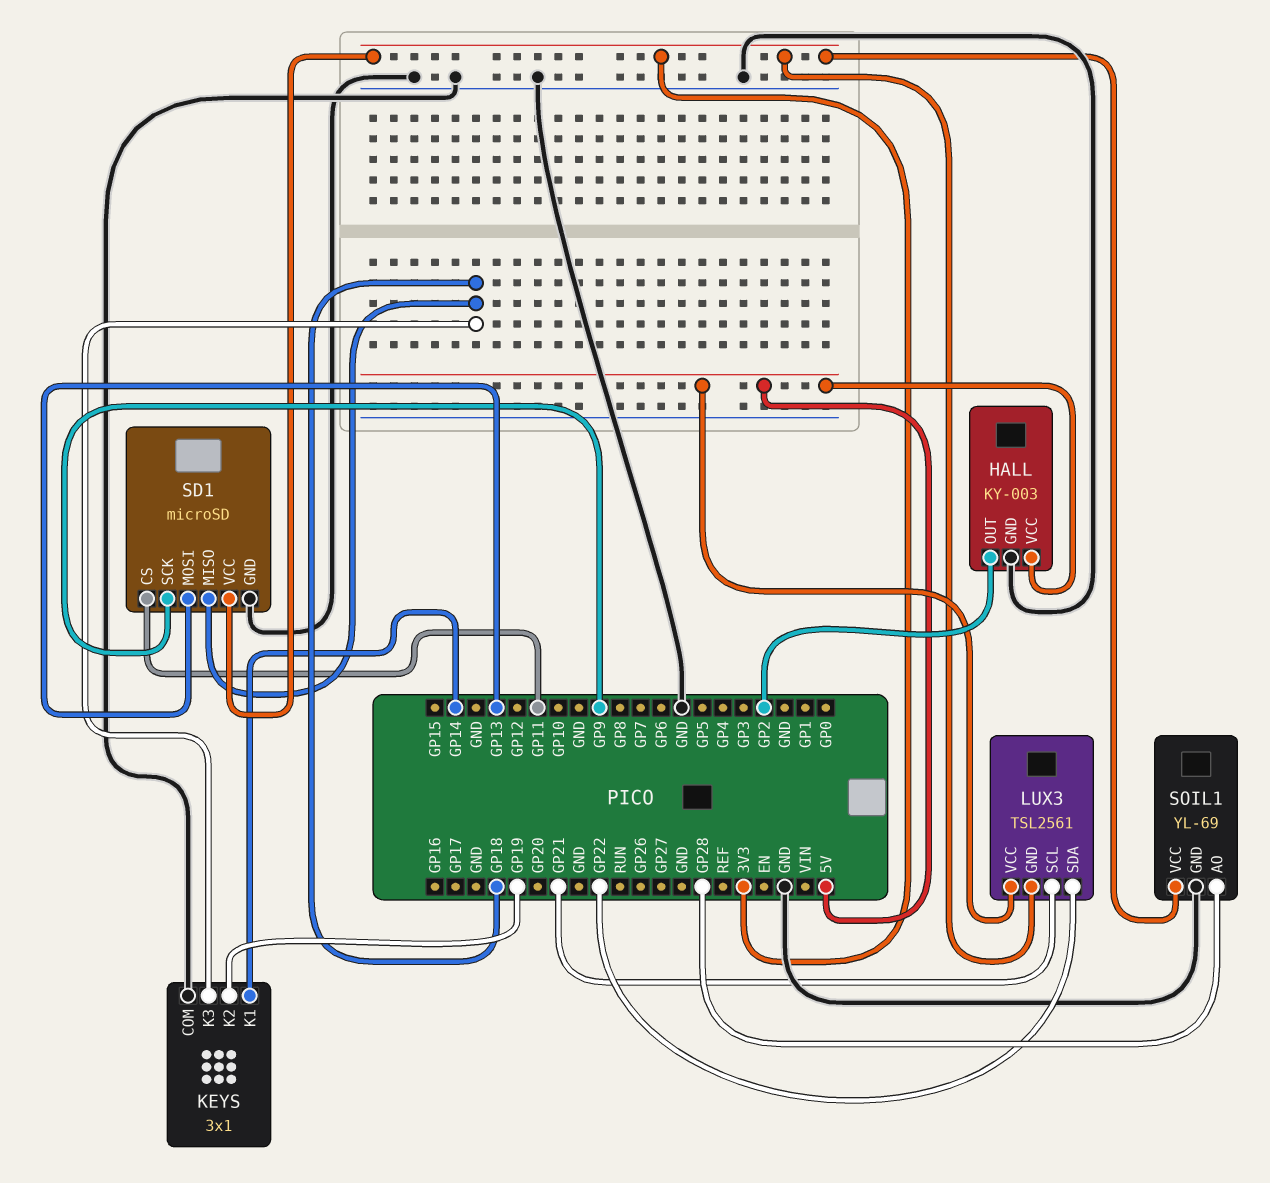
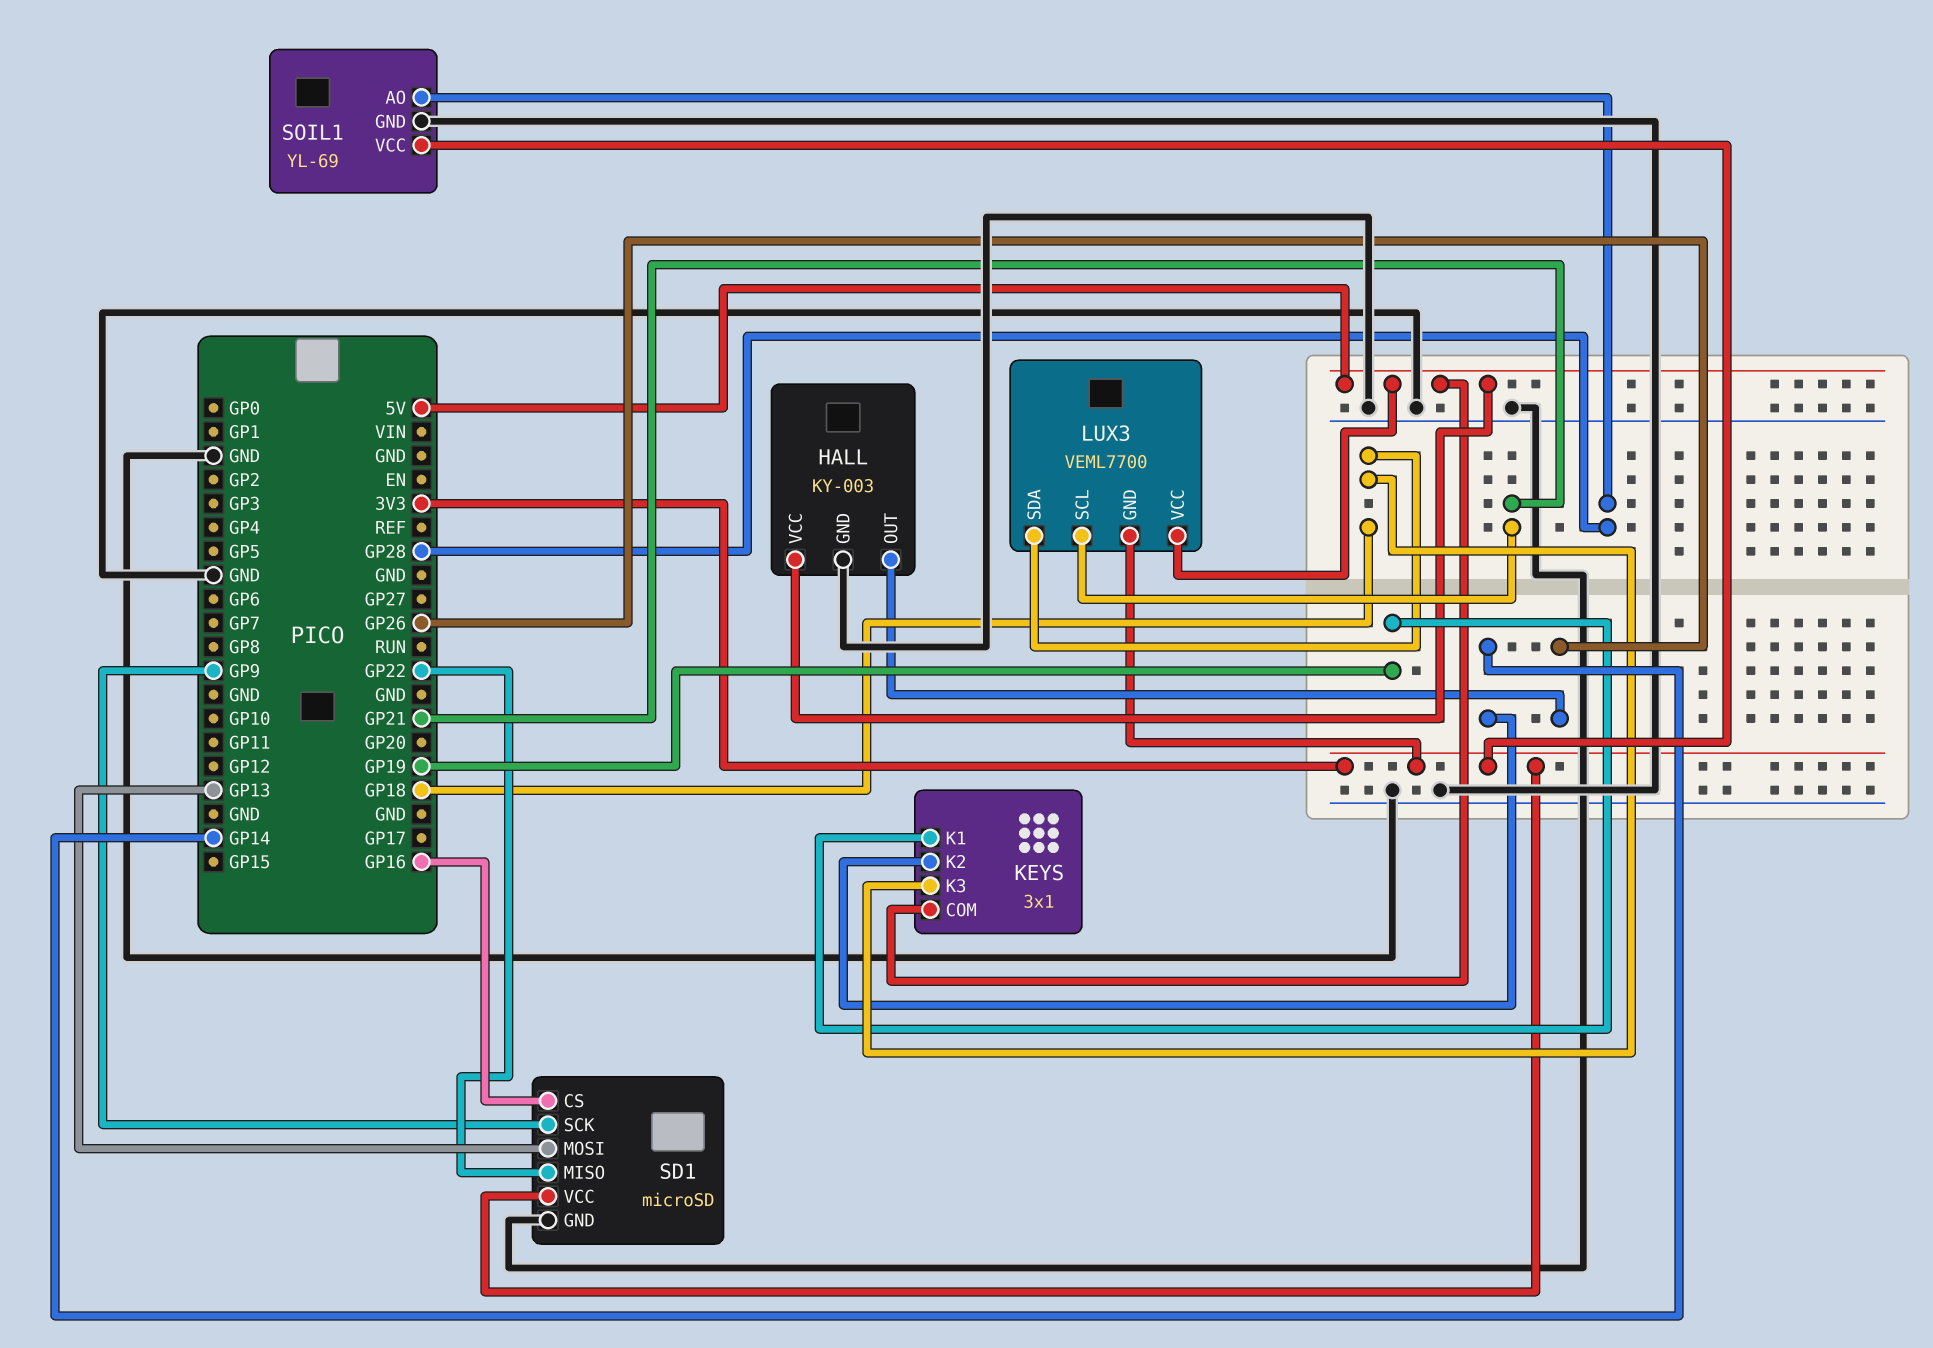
HALL pin OUT: GP2 -> GP26
KEYS pin COM: GND -> 5V
KEYS pin K1: GP14 -> GP19
KEYS pin K2: GP19 -> GP14
LUX3: TSL2561 -> VEML7700
LUX3 pin SDA: GP22 -> GP18
SD1 pin CS: GP11 -> GP16
SD1 pin MISO: GP18 -> GP22

